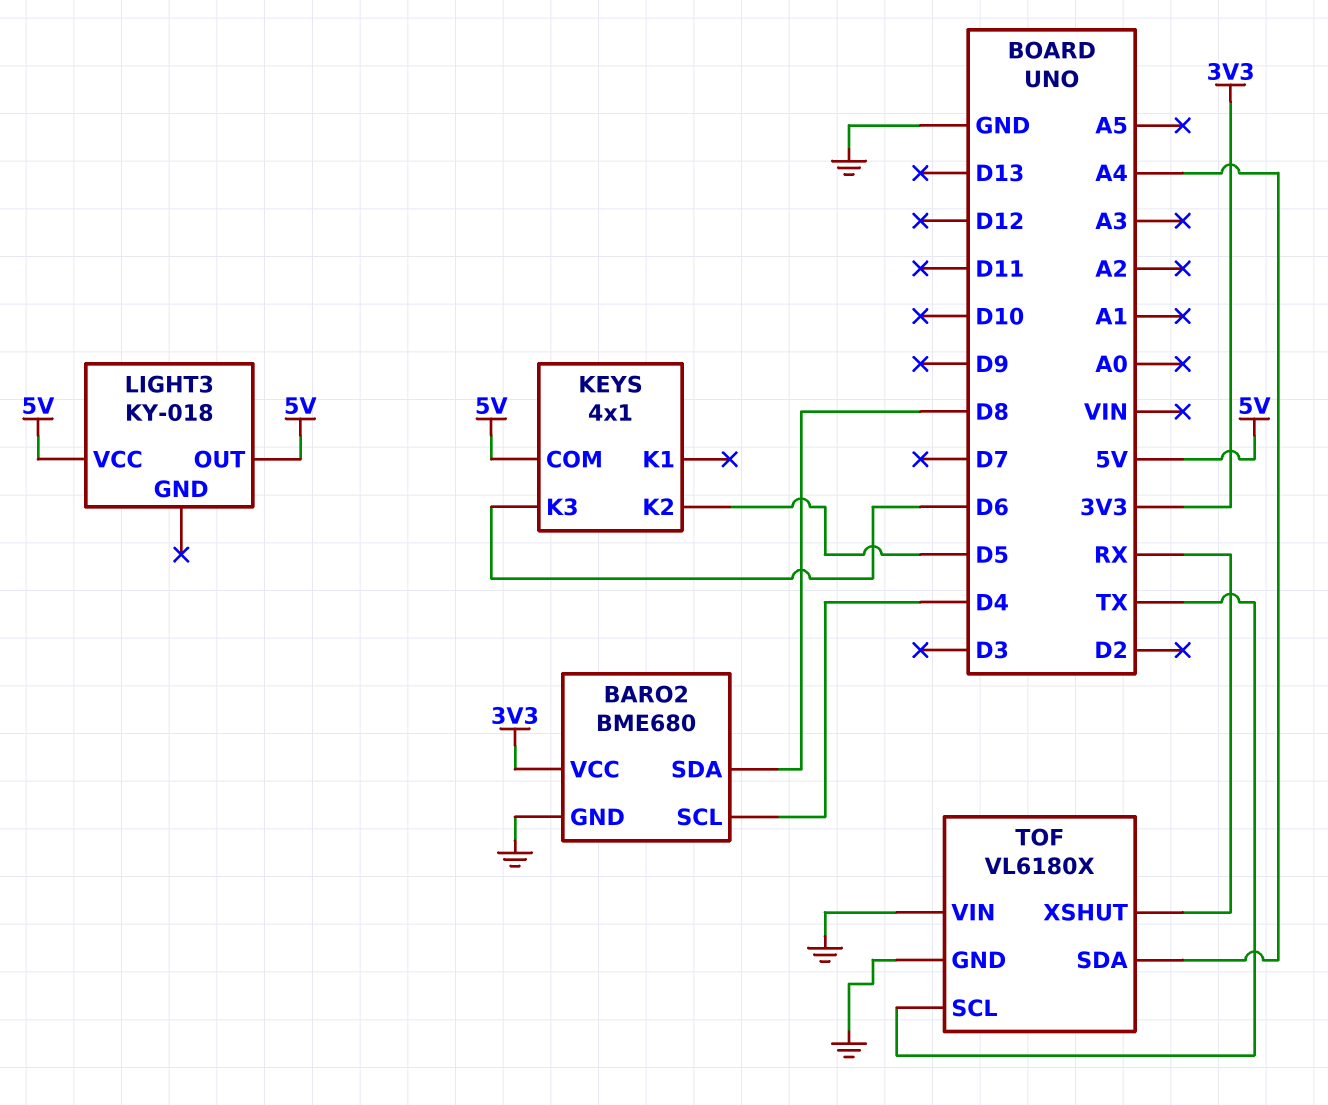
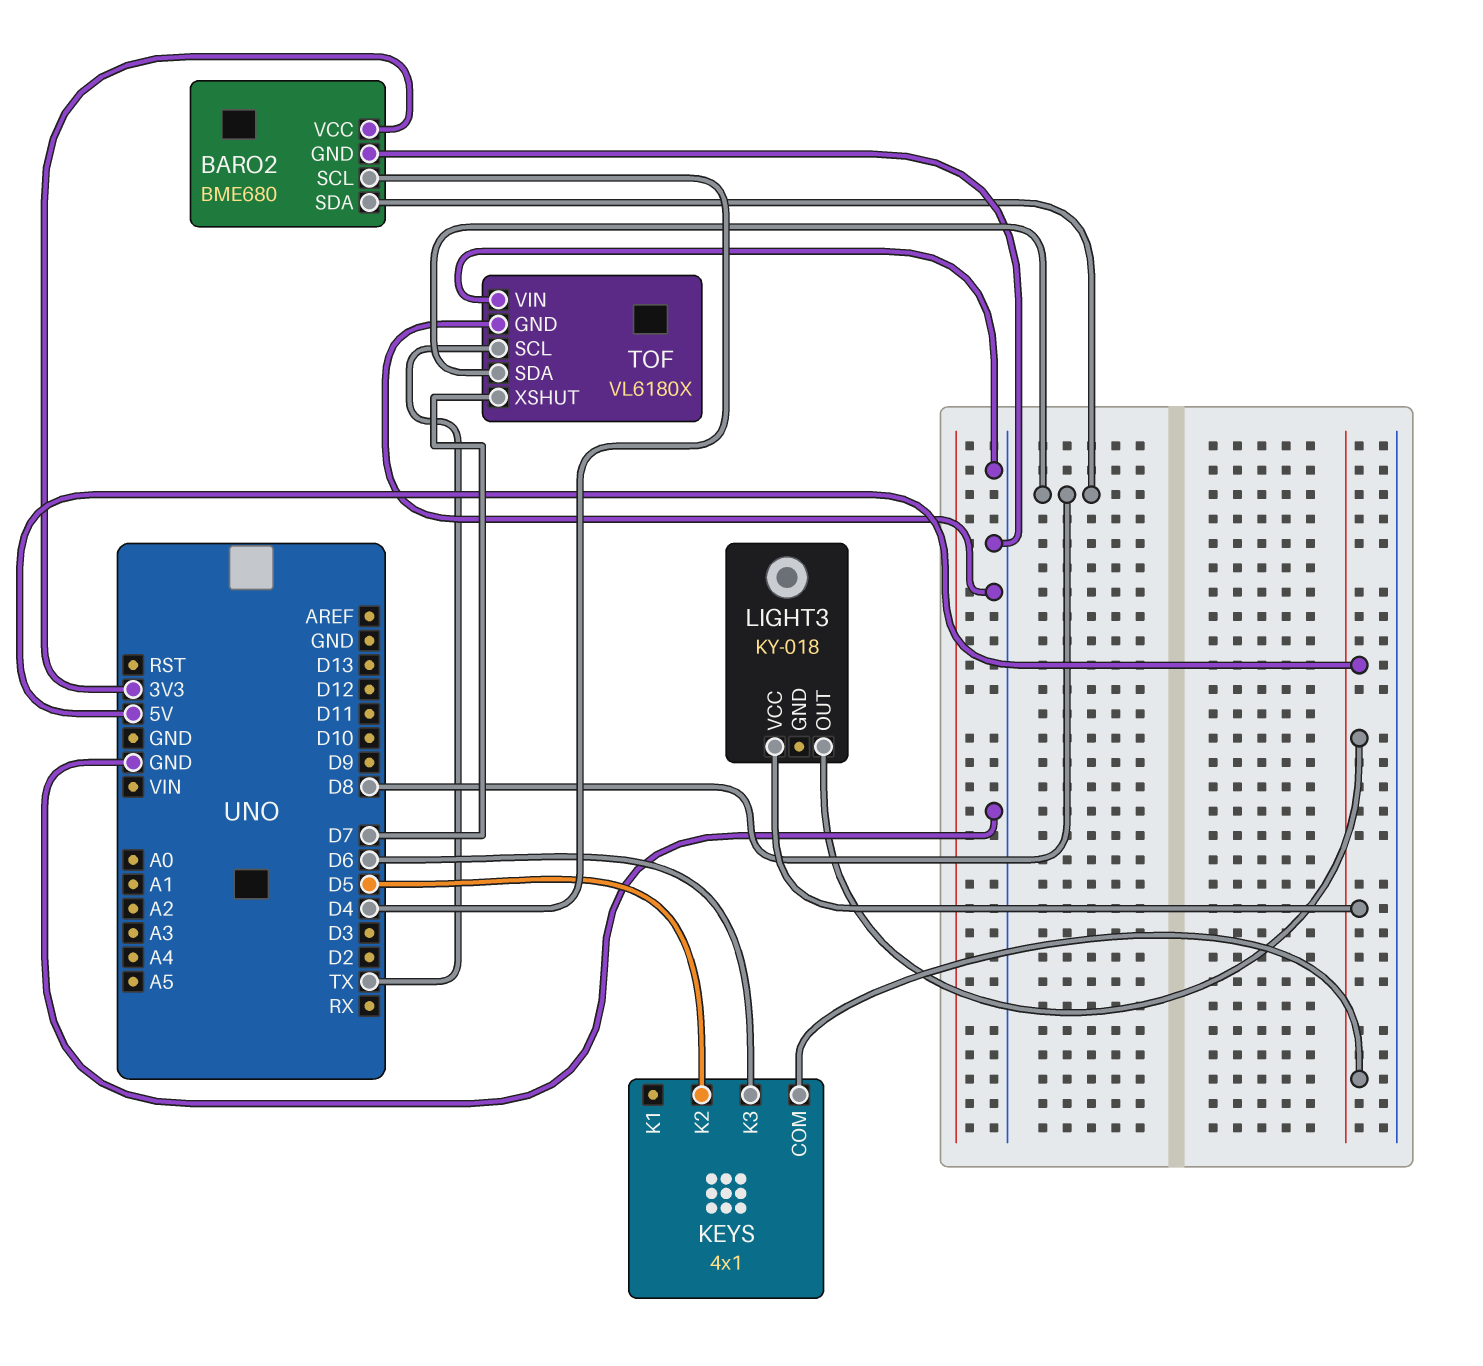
TOF pin SDA: A4 -> D8
TOF pin XSHUT: RX -> D7

